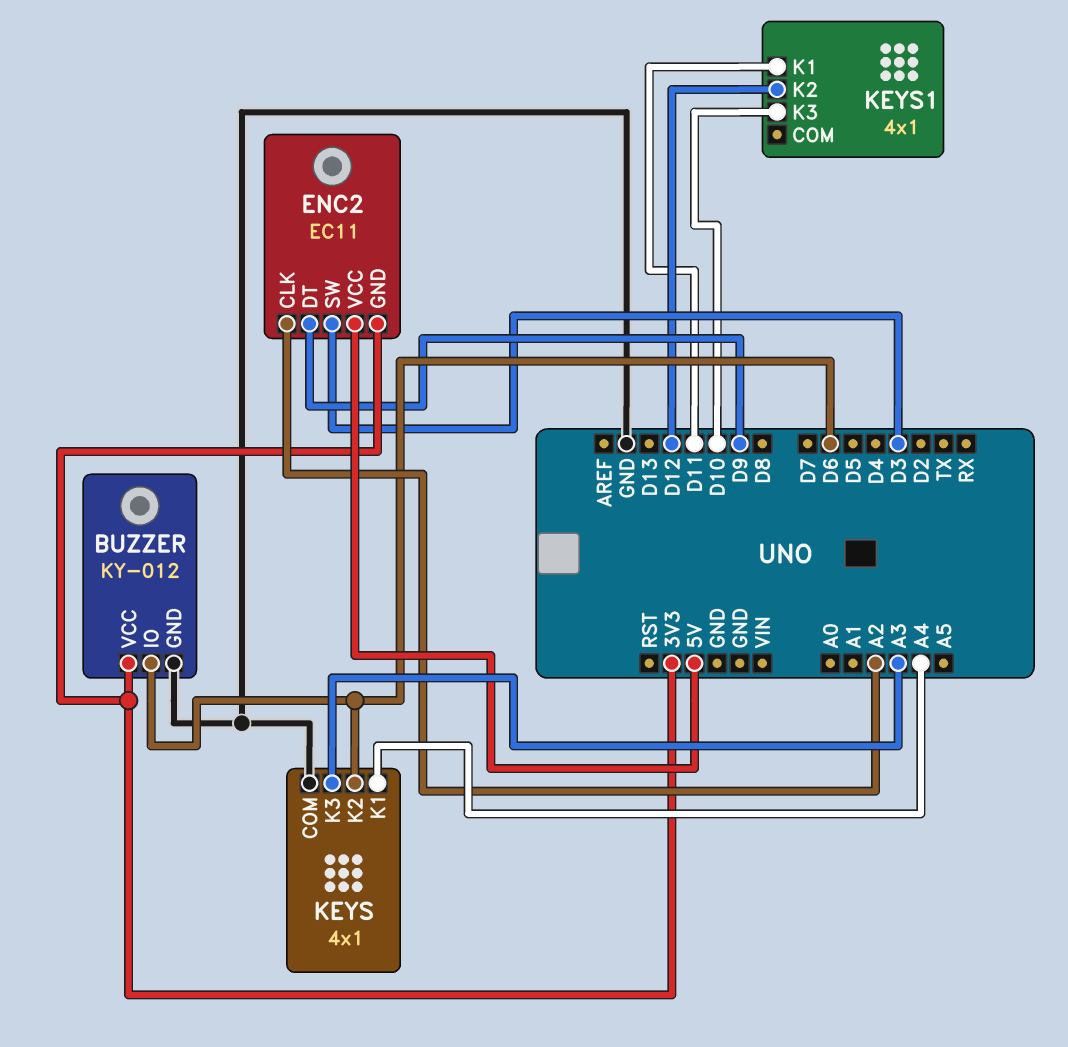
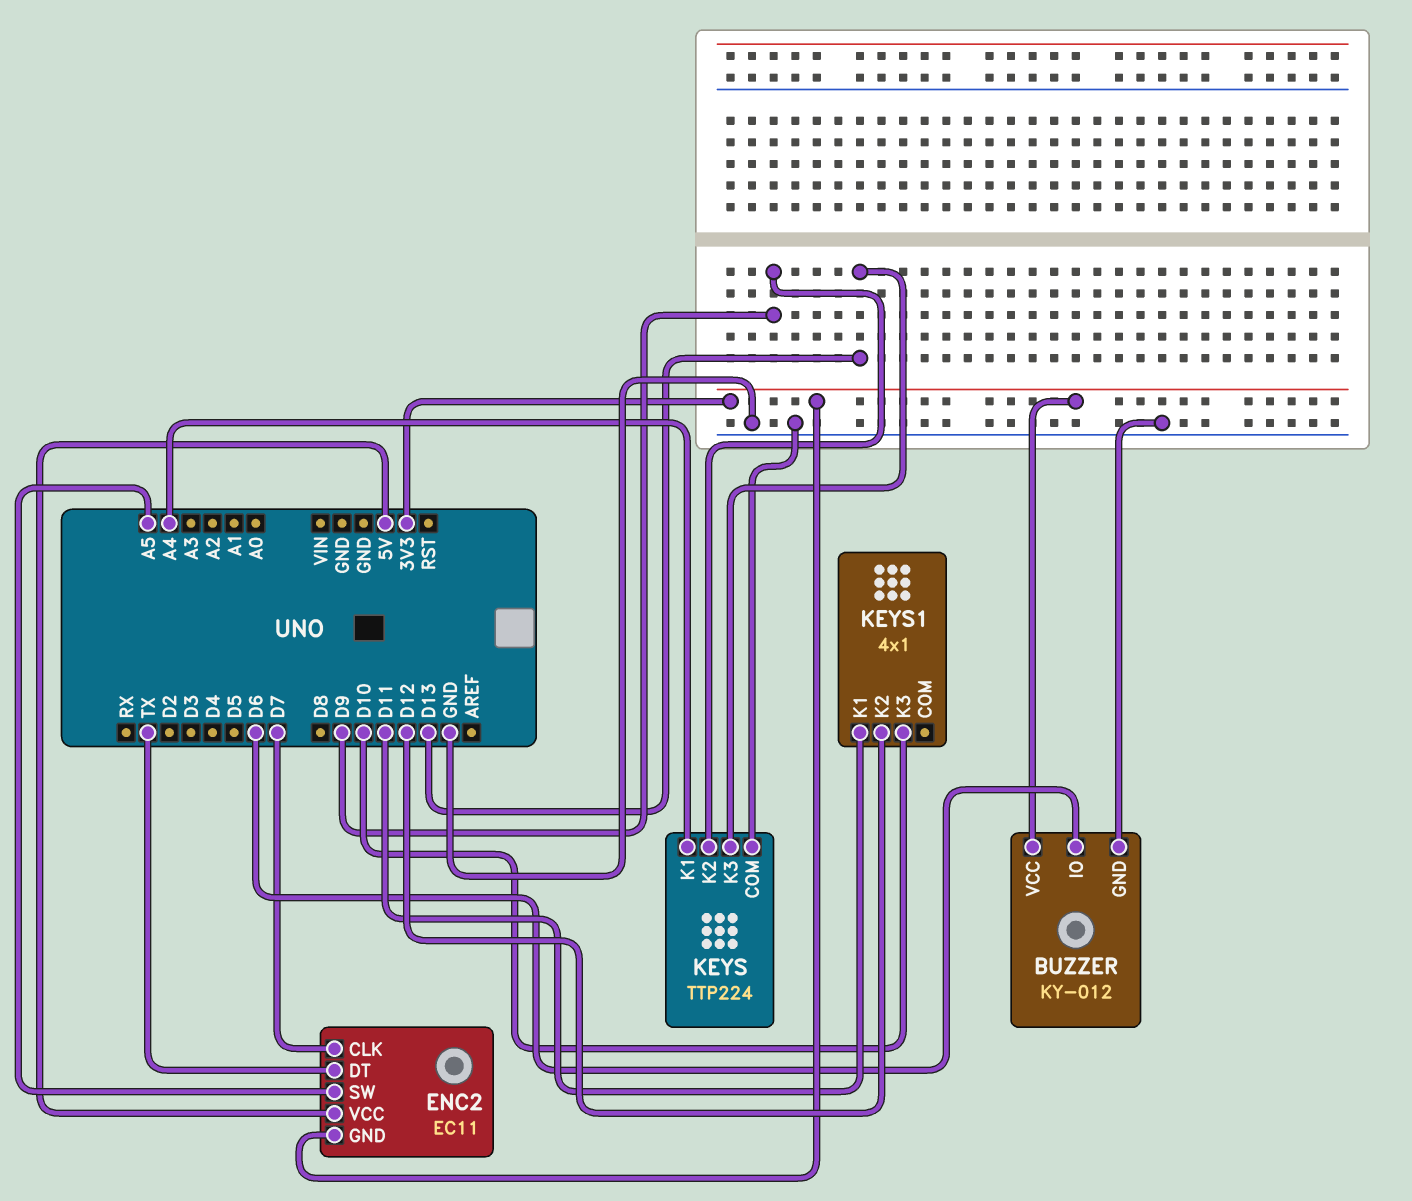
ENC2 pin CLK: A2 -> D7
ENC2 pin DT: D9 -> TX
ENC2 pin SW: D3 -> A5
KEYS: 4x1 -> TTP224
KEYS pin K2: D6 -> D9
KEYS pin K3: A3 -> D13

